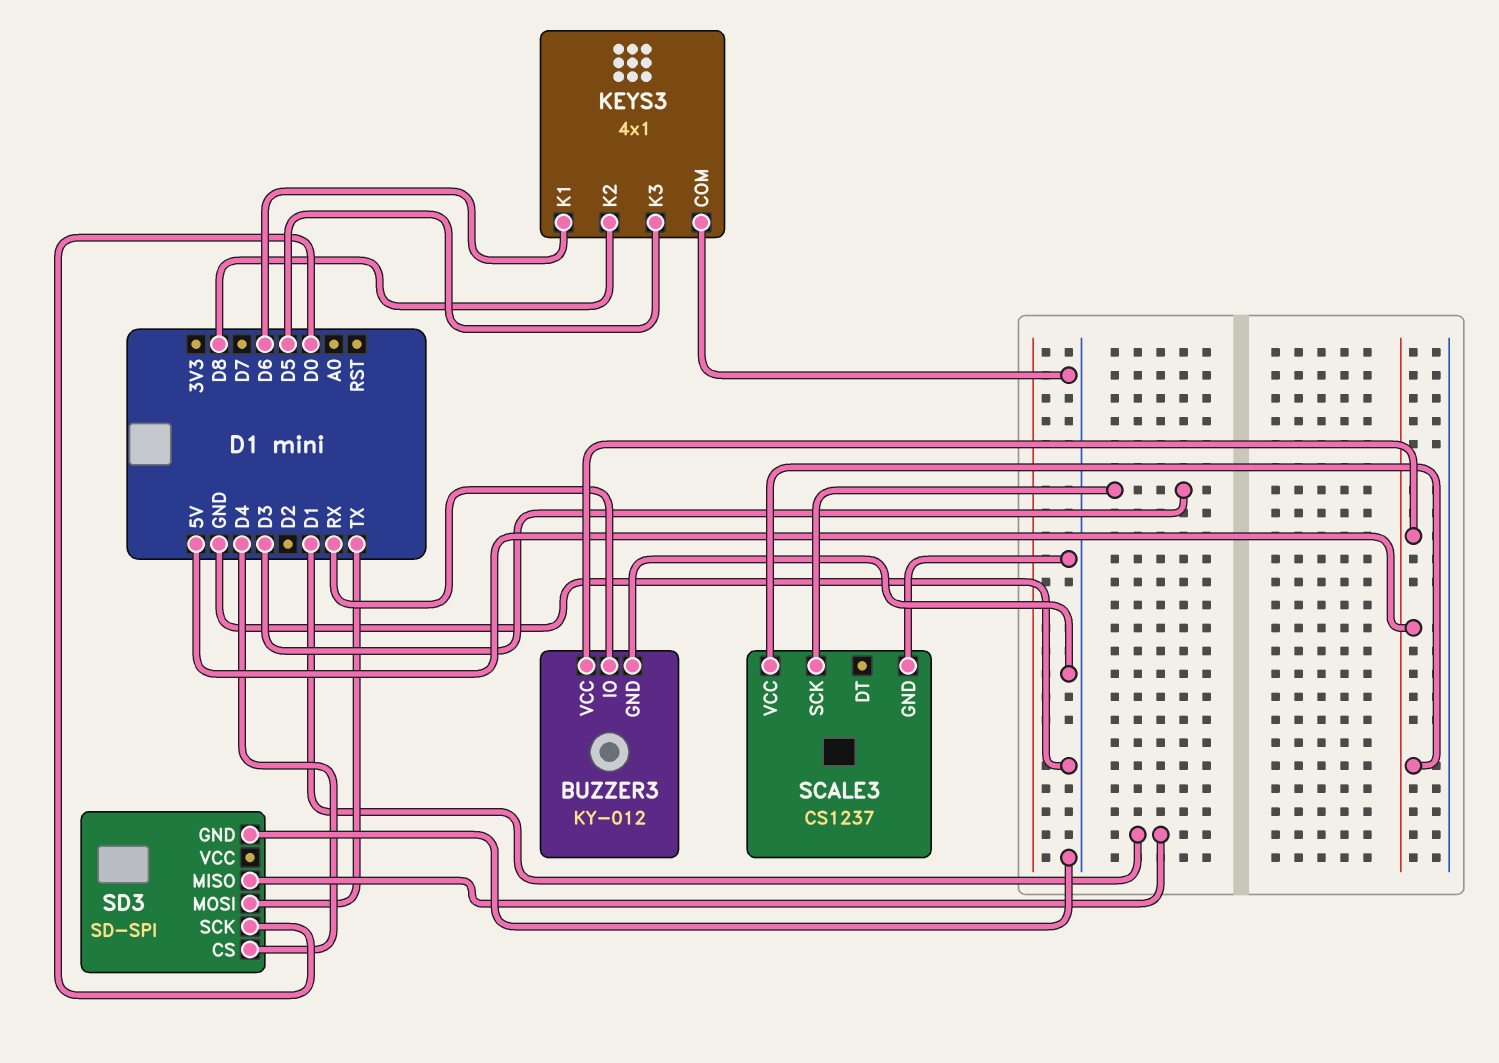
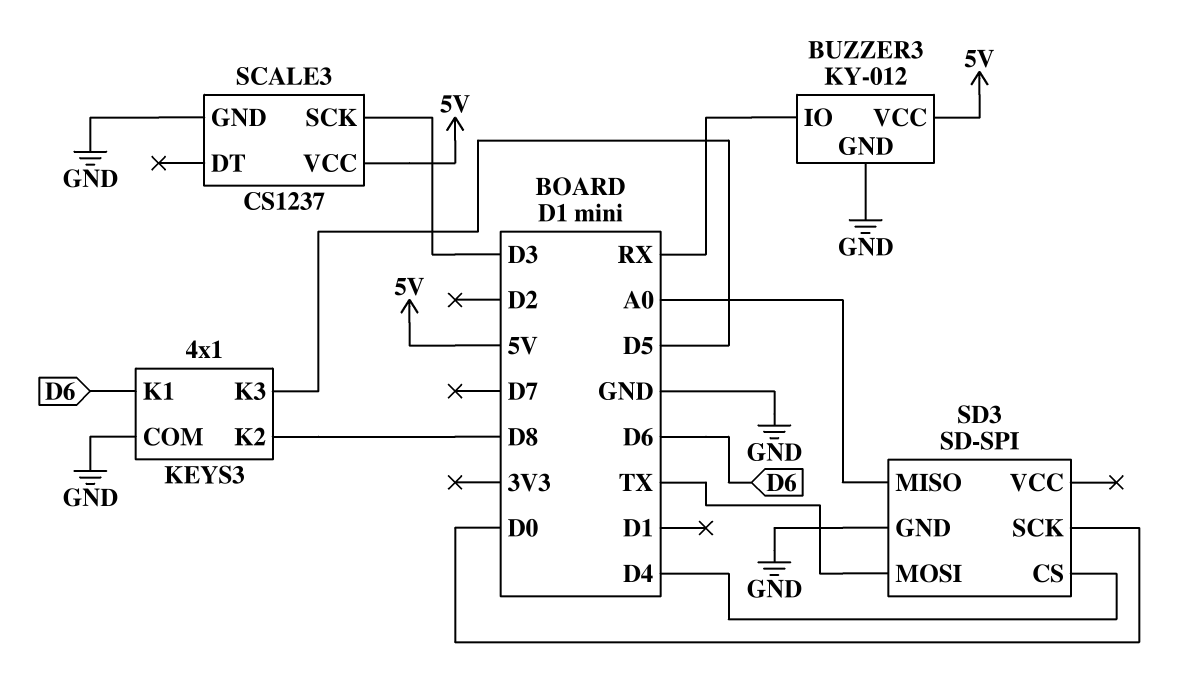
SD3 pin MISO: D1 -> A0

